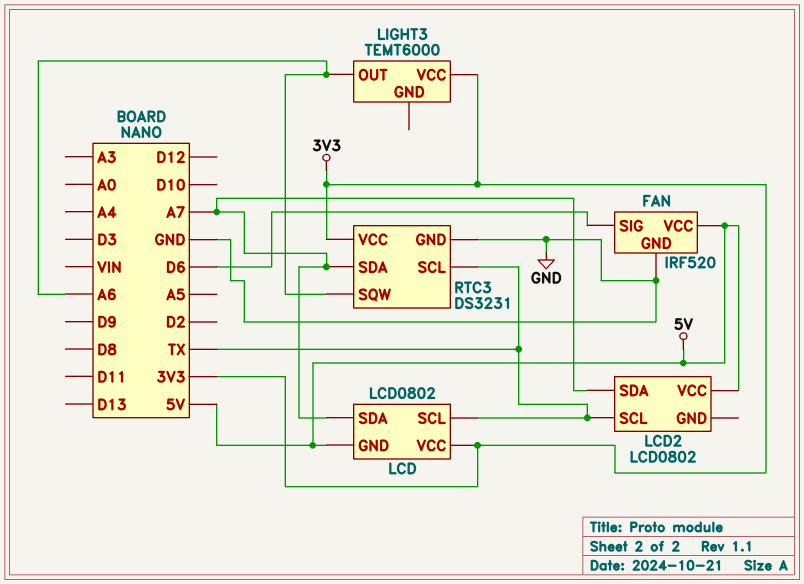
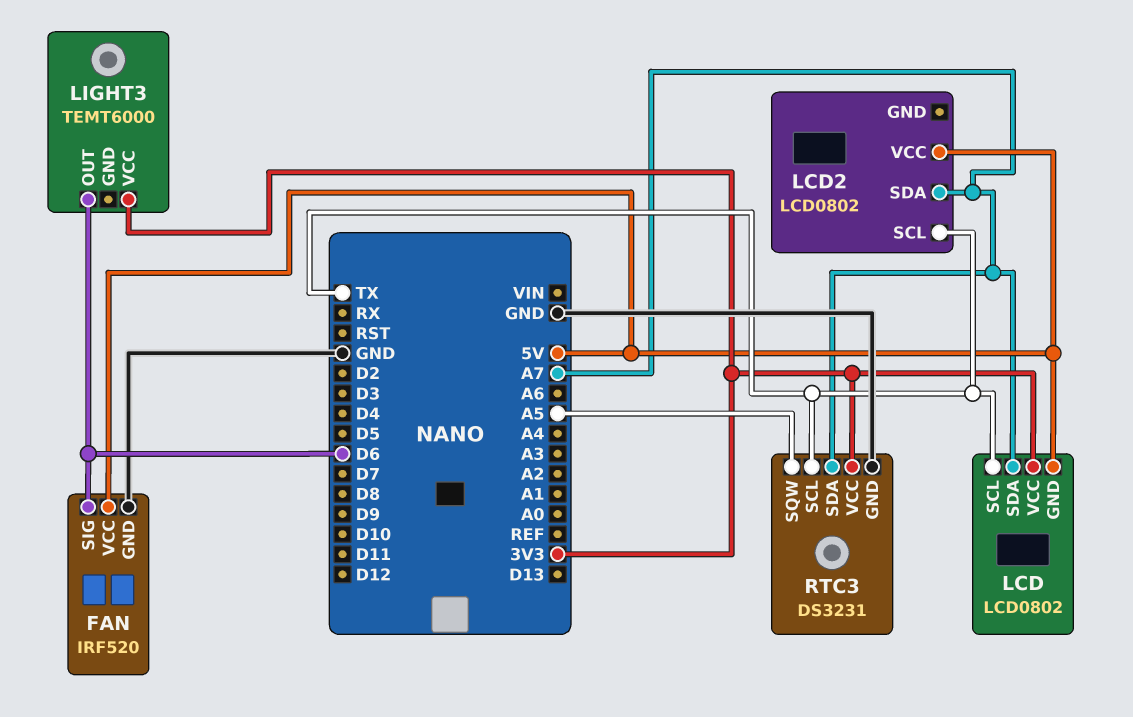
LIGHT3 pin OUT: A6 -> D6
RTC3 pin SQW: A6 -> A5

